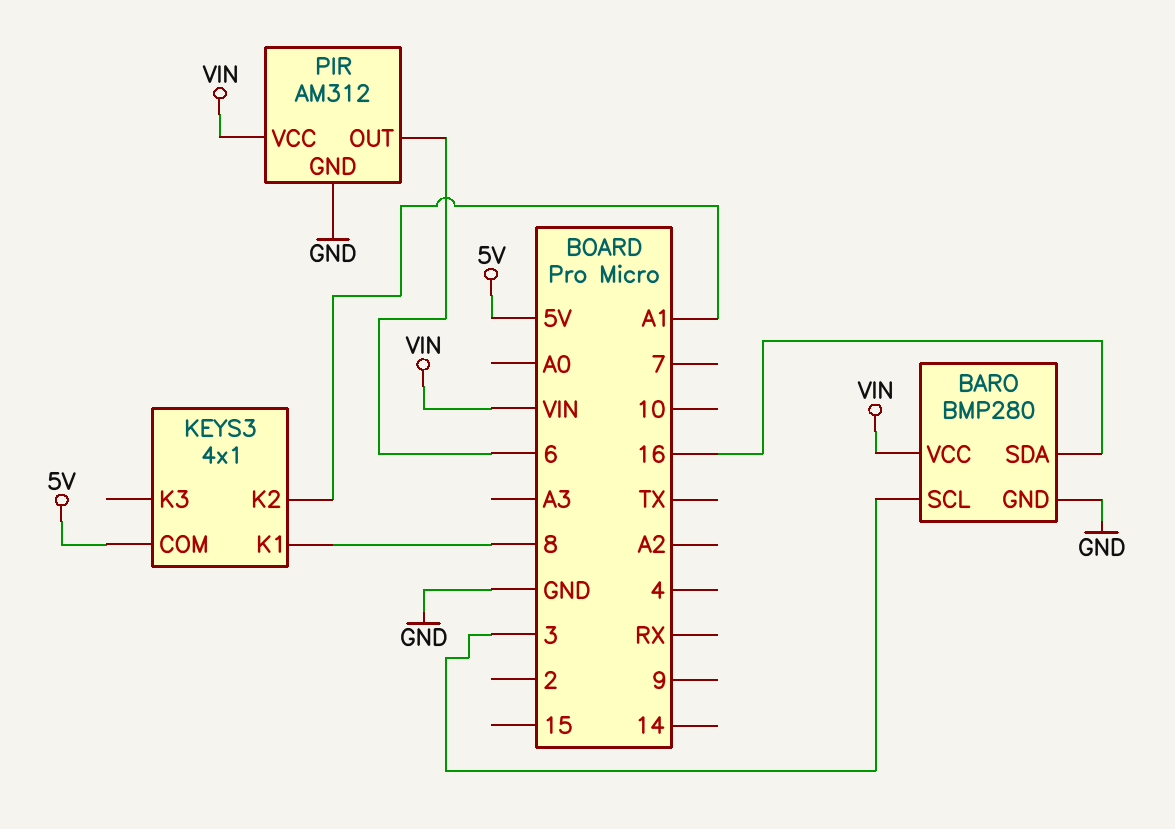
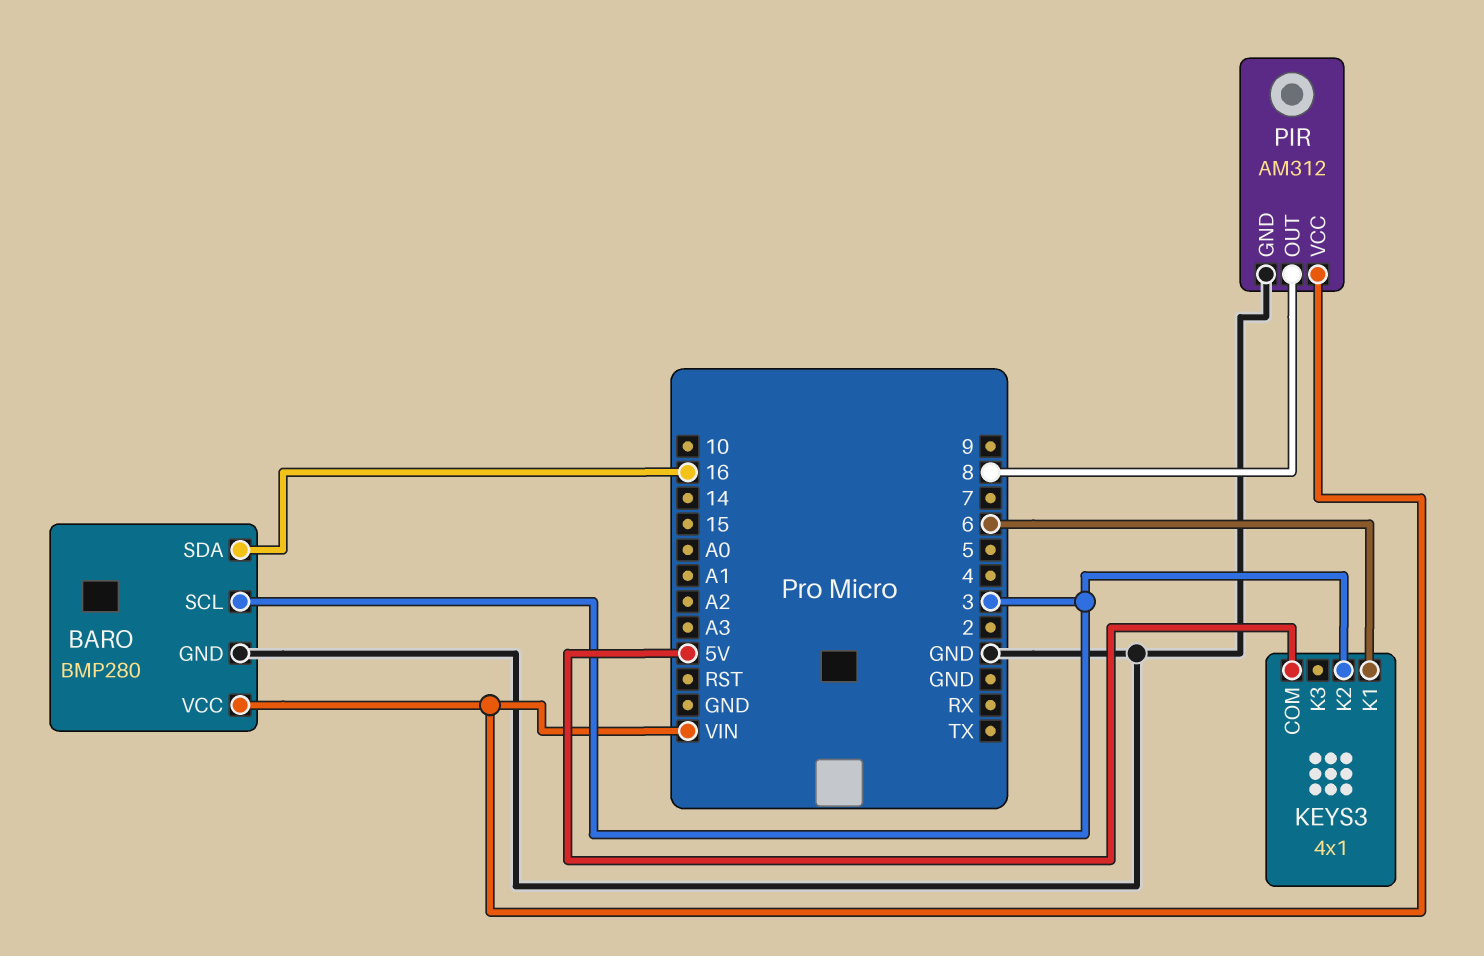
KEYS3 pin K1: 8 -> 6
KEYS3 pin K2: A1 -> 3
PIR pin OUT: 6 -> 8

